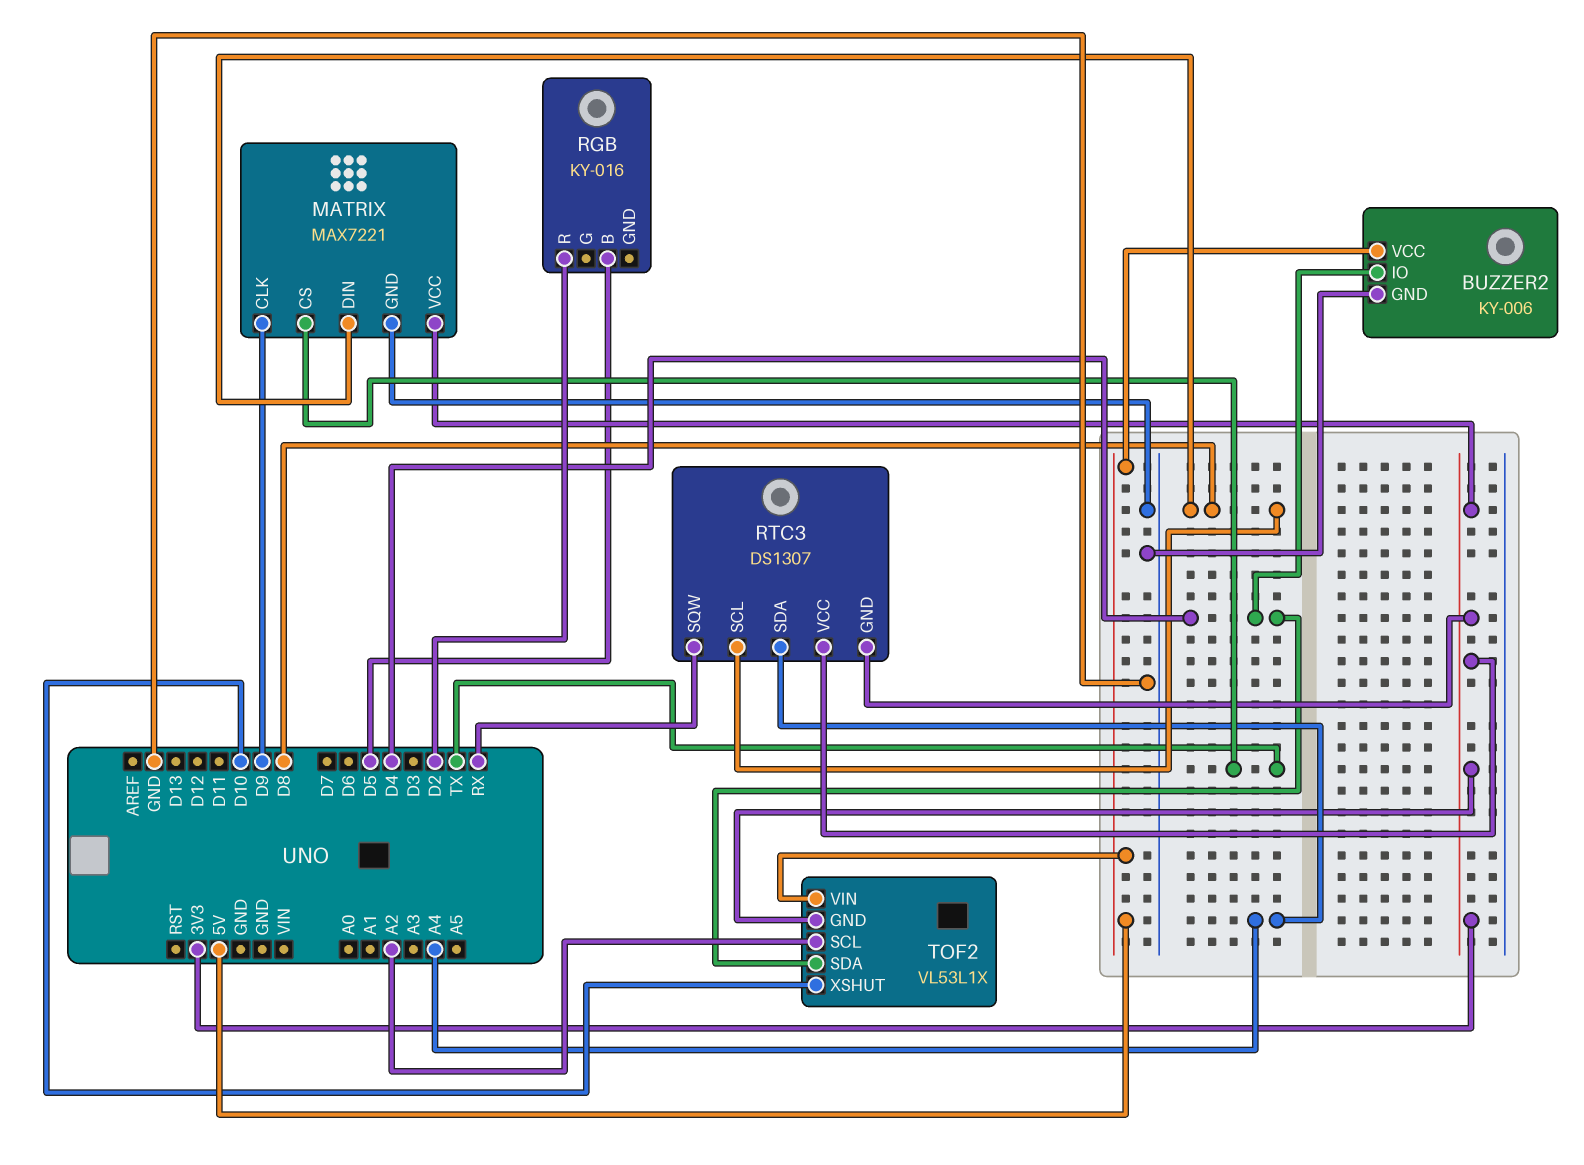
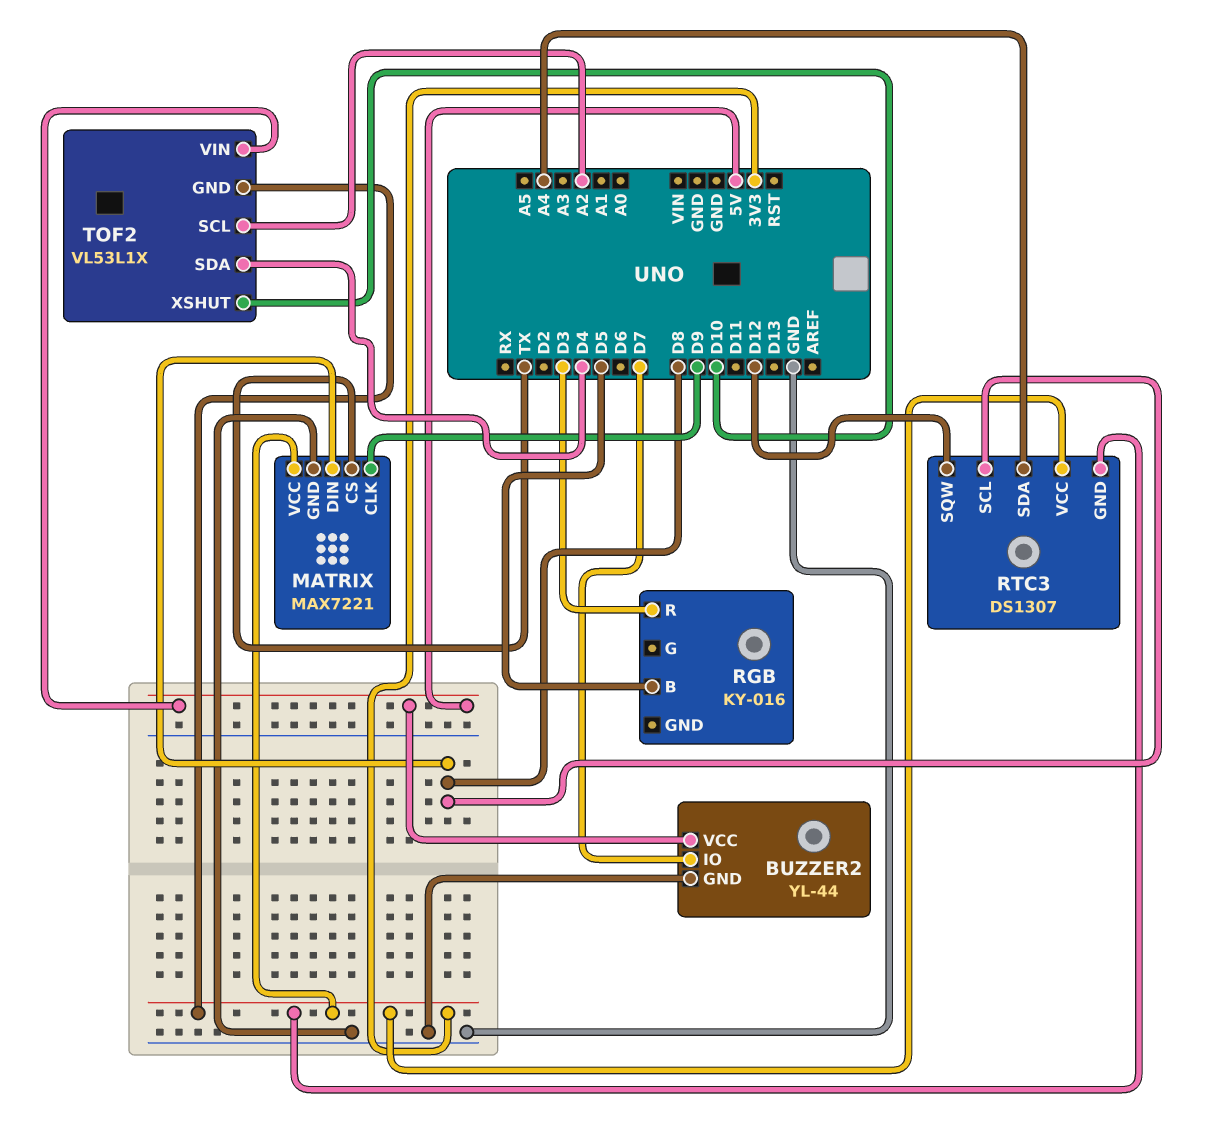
BUZZER2: KY-006 -> YL-44
BUZZER2 pin IO: D4 -> D7
RGB pin R: D2 -> D3
RTC3 pin SQW: RX -> D12

